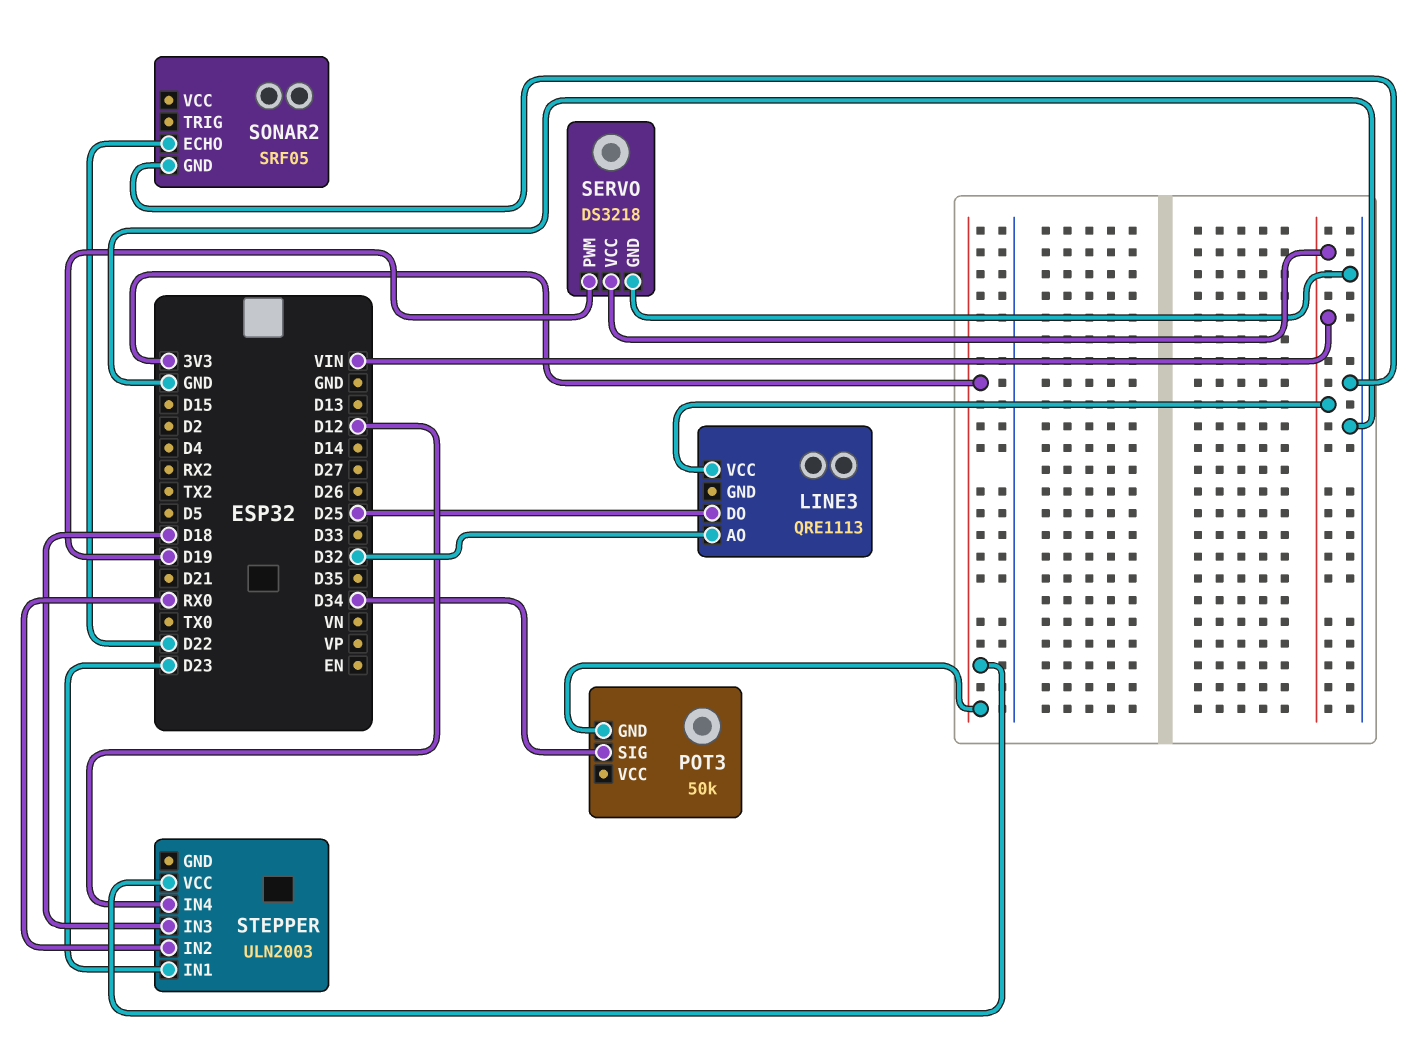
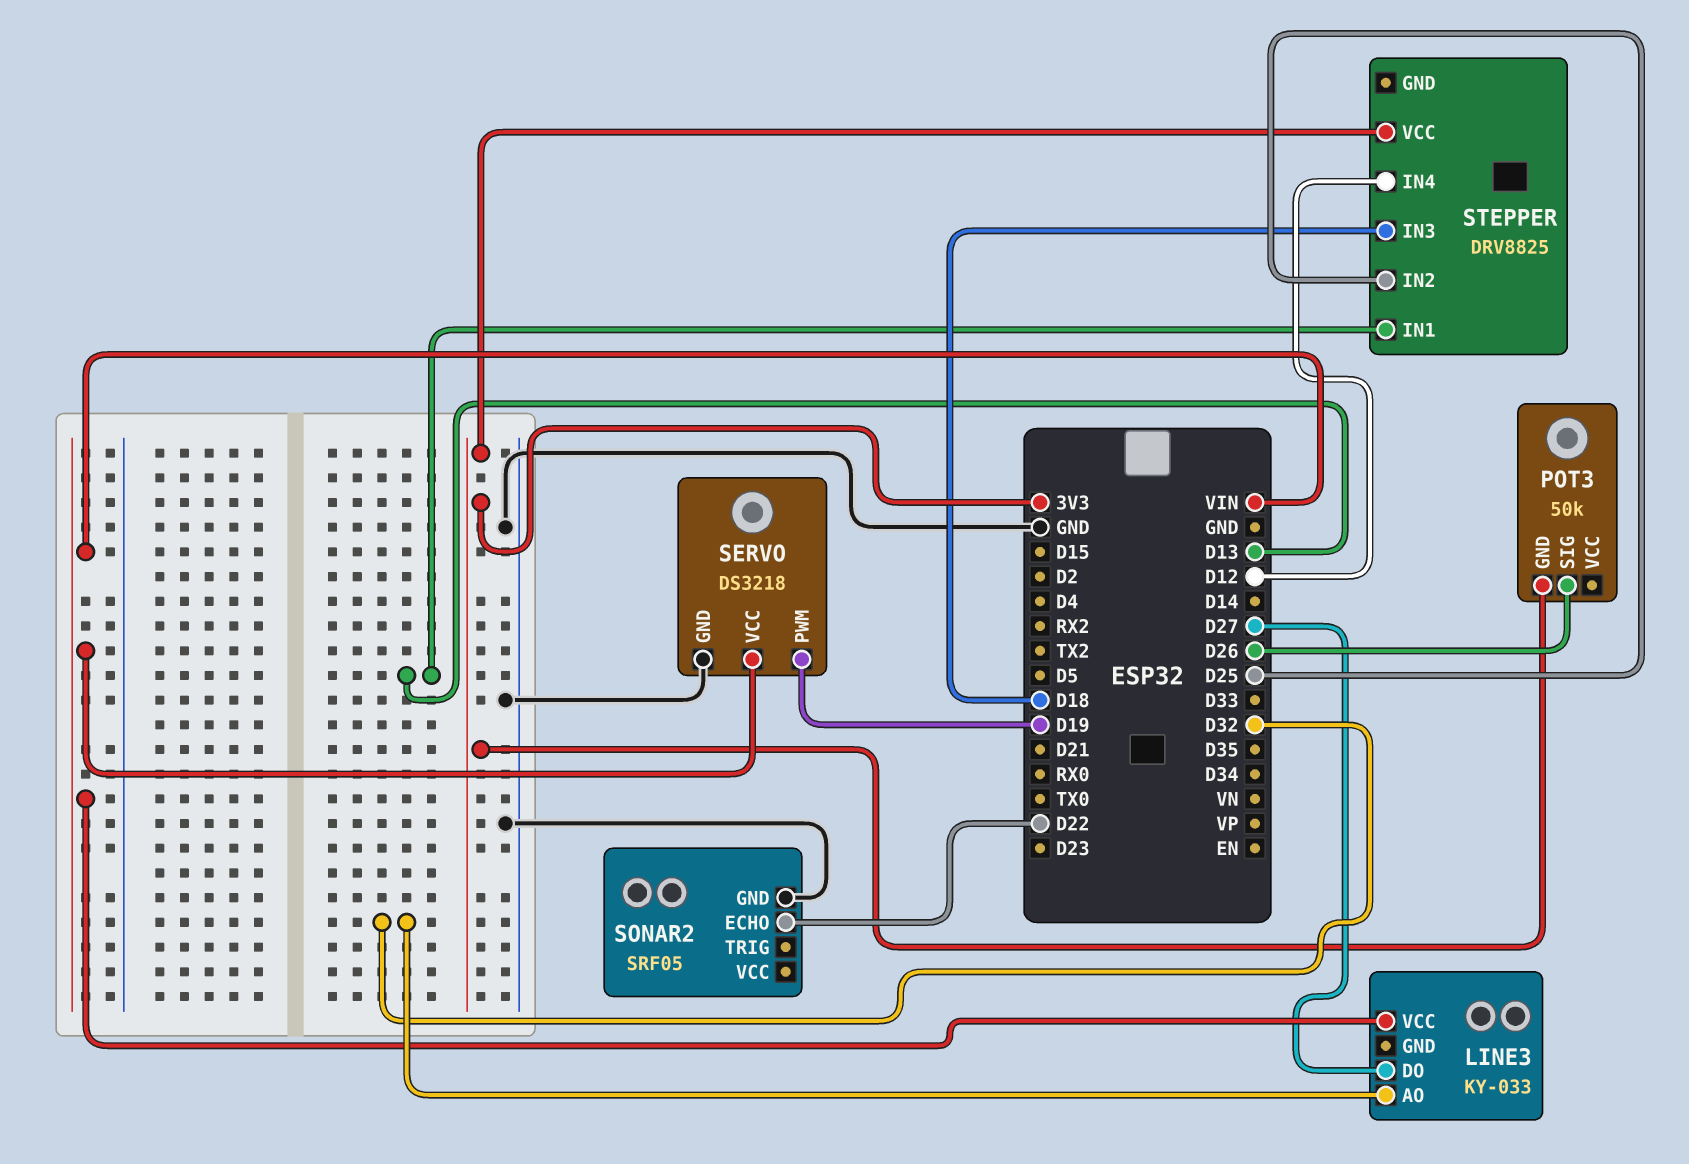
LINE3: QRE1113 -> KY-033
LINE3 pin DO: D25 -> D27
POT3 pin SIG: D34 -> D26
STEPPER: ULN2003 -> DRV8825
STEPPER pin IN1: D23 -> D13
STEPPER pin IN2: RX0 -> D25

